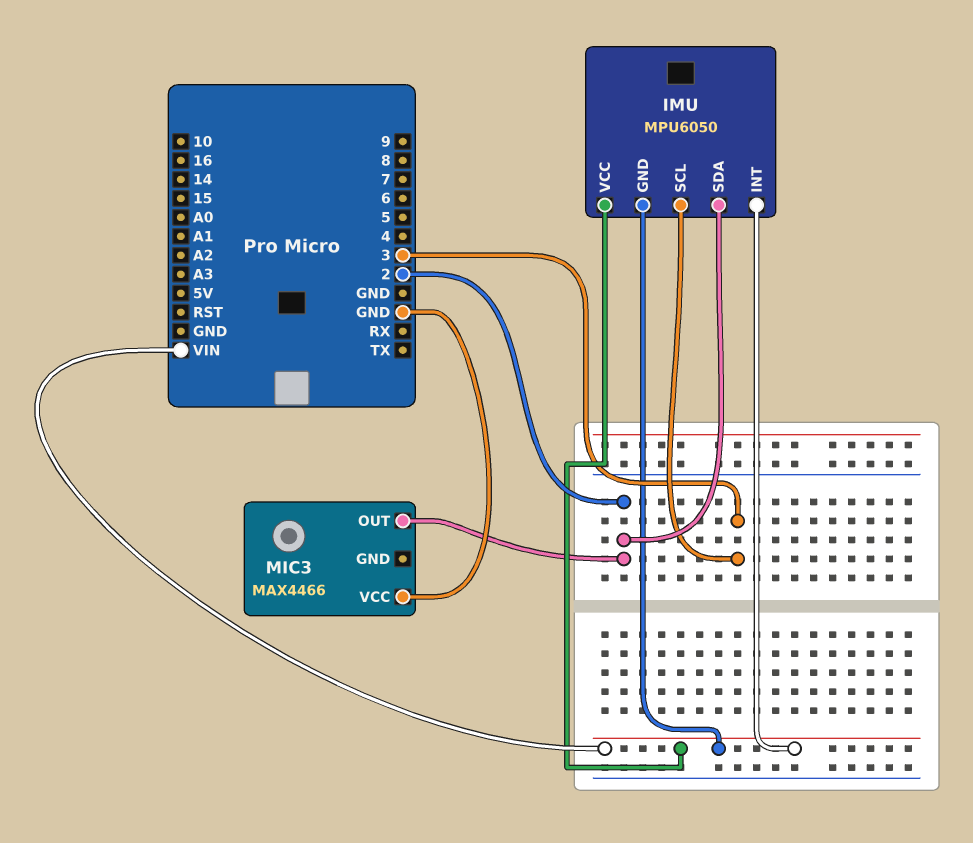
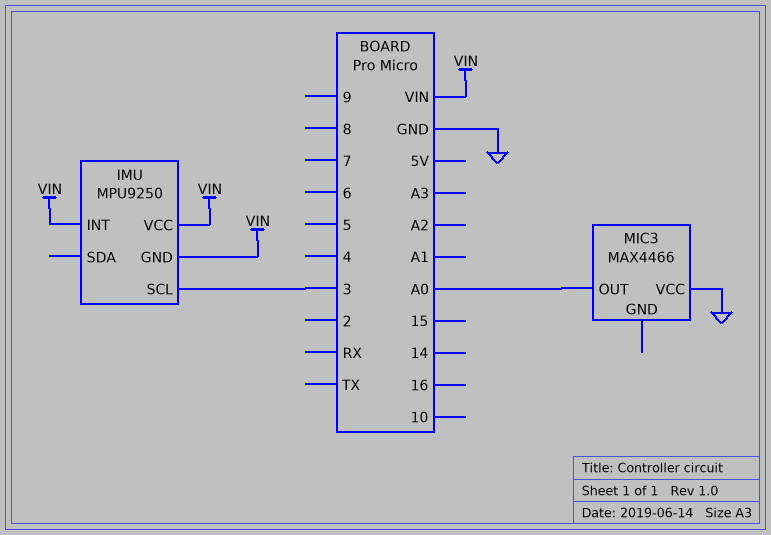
IMU: MPU6050 -> MPU9250
IMU pin SDA: 2 -> none
MIC3 pin OUT: 2 -> A0

